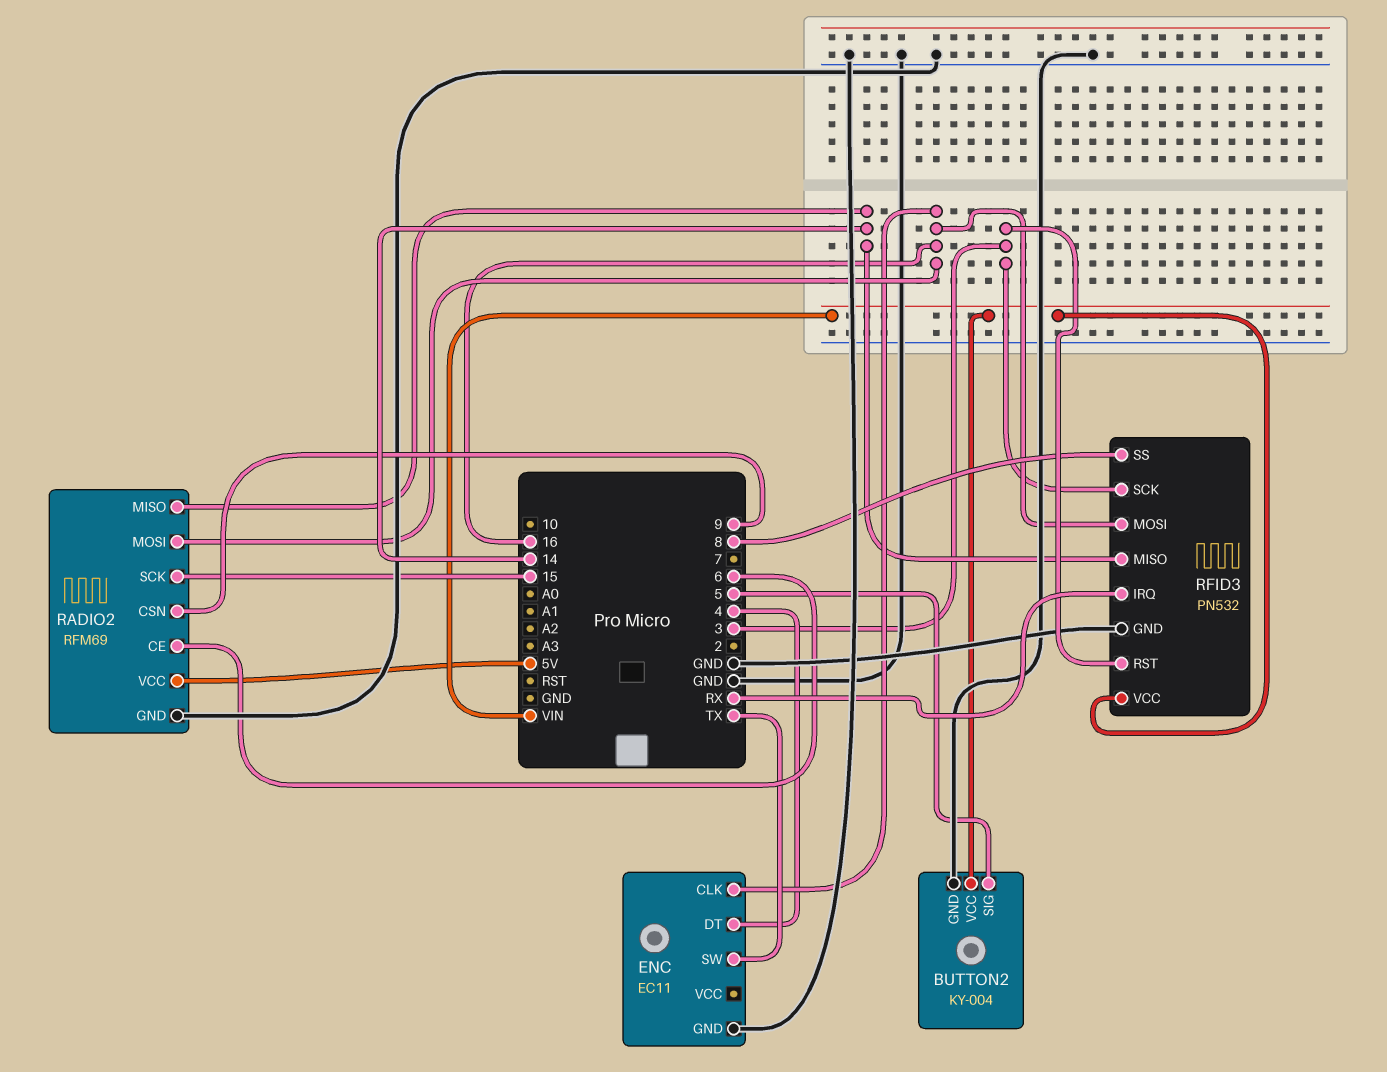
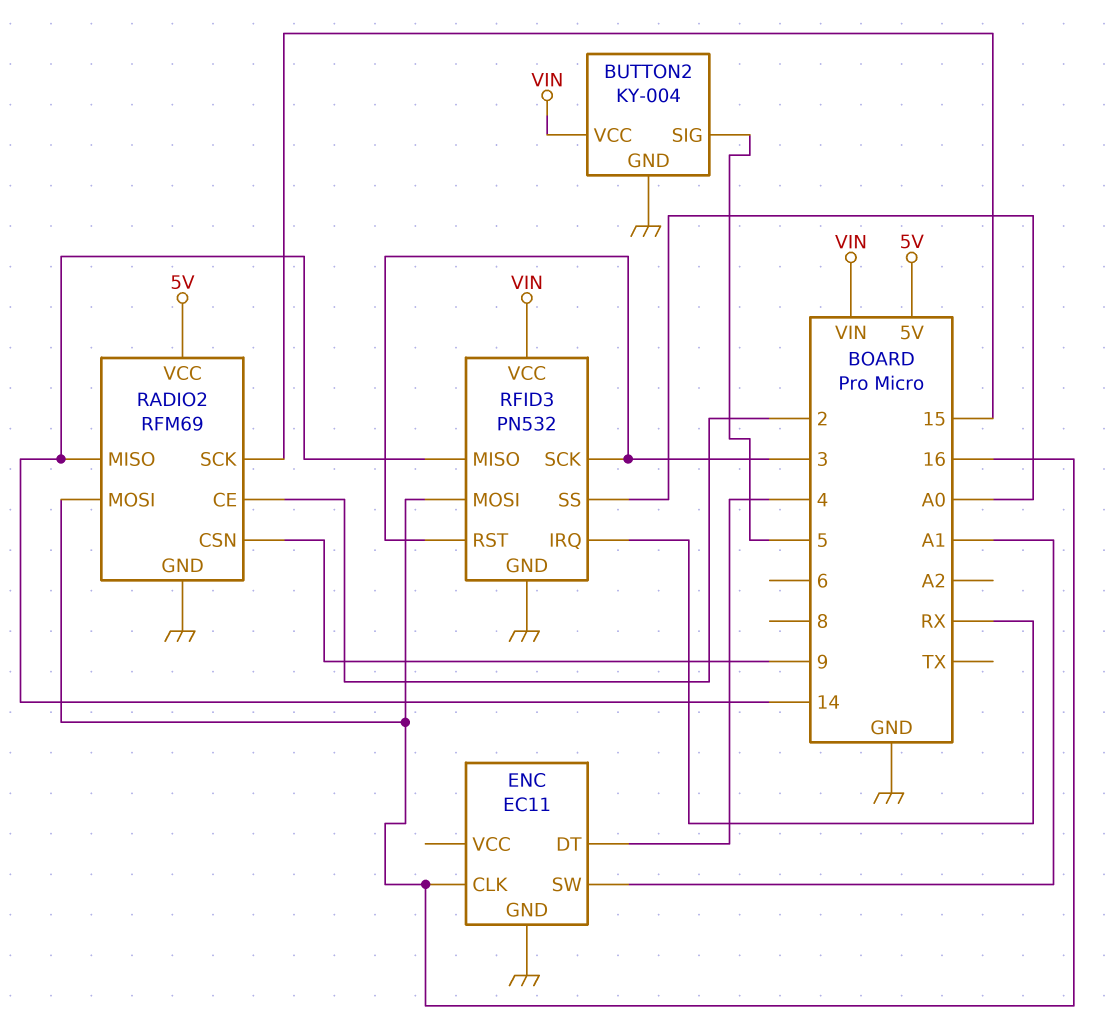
ENC pin SW: TX -> A1
RADIO2 pin CE: 6 -> 2
RFID3 pin SS: 8 -> A0

